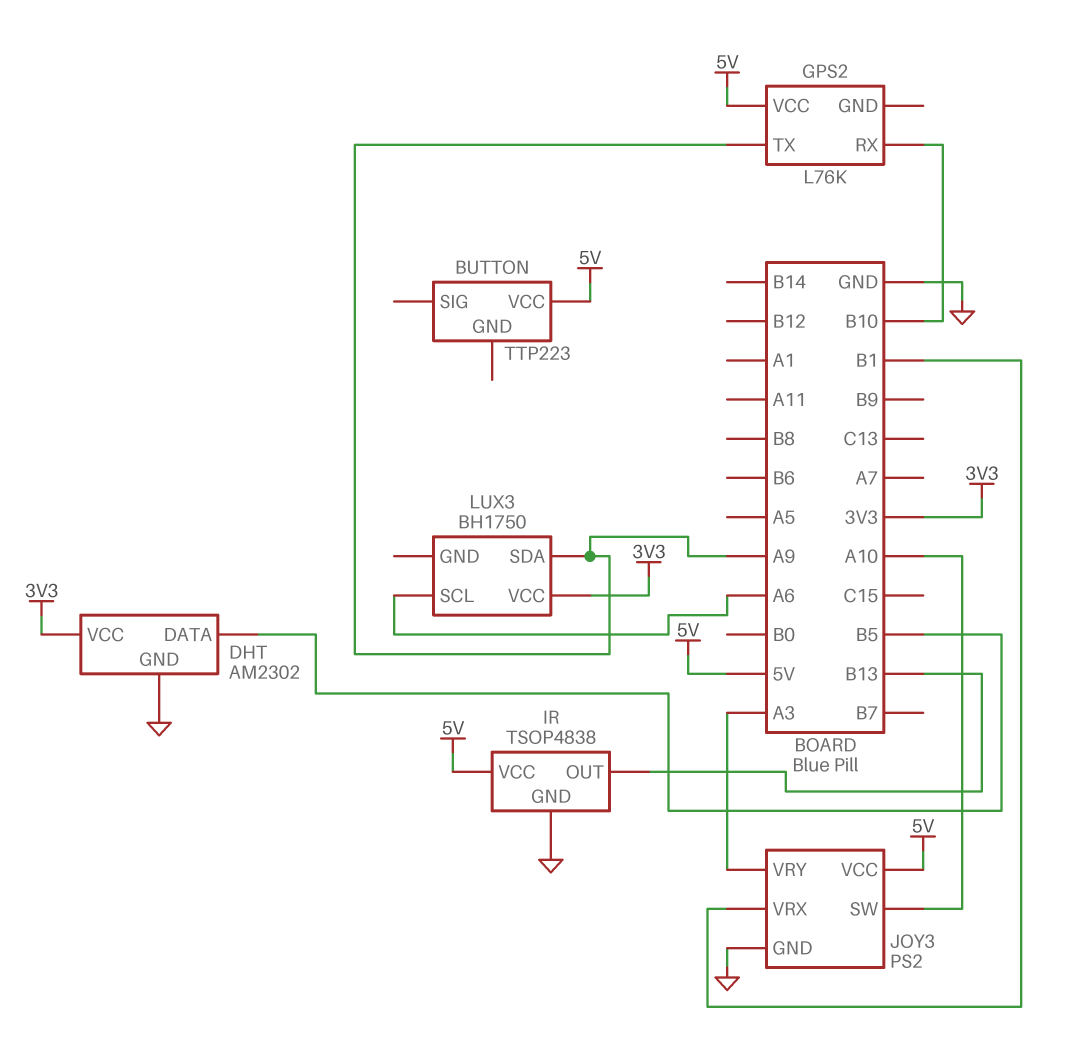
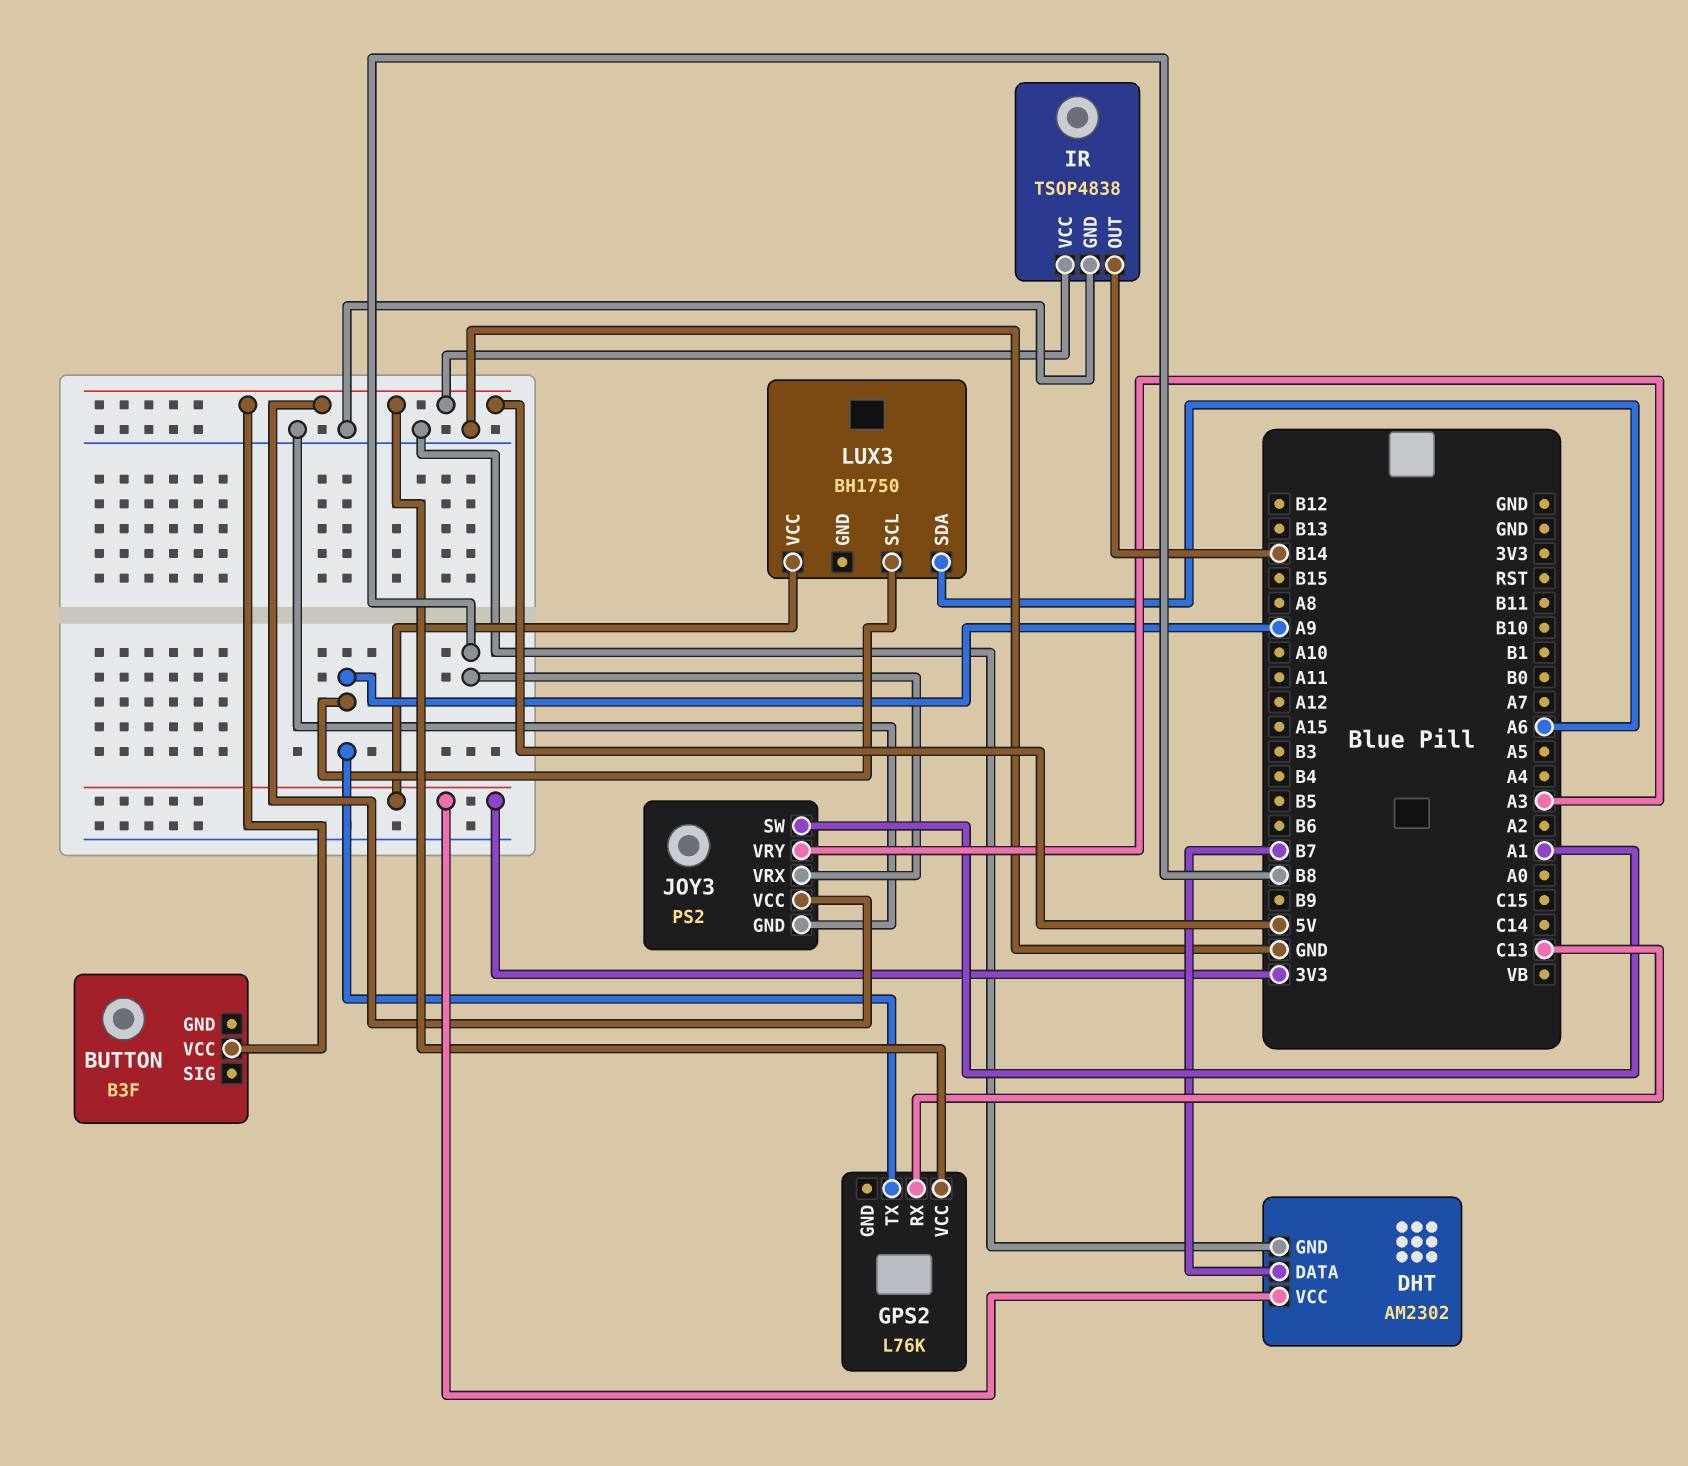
BUTTON: TTP223 -> B3F
DHT pin DATA: B5 -> B7
GPS2 pin RX: B10 -> C13
IR pin OUT: B13 -> B14
JOY3 pin SW: A10 -> A1
JOY3 pin VRX: B1 -> B8
LUX3 pin SCL: A6 -> A9
LUX3 pin SDA: A9 -> A6

